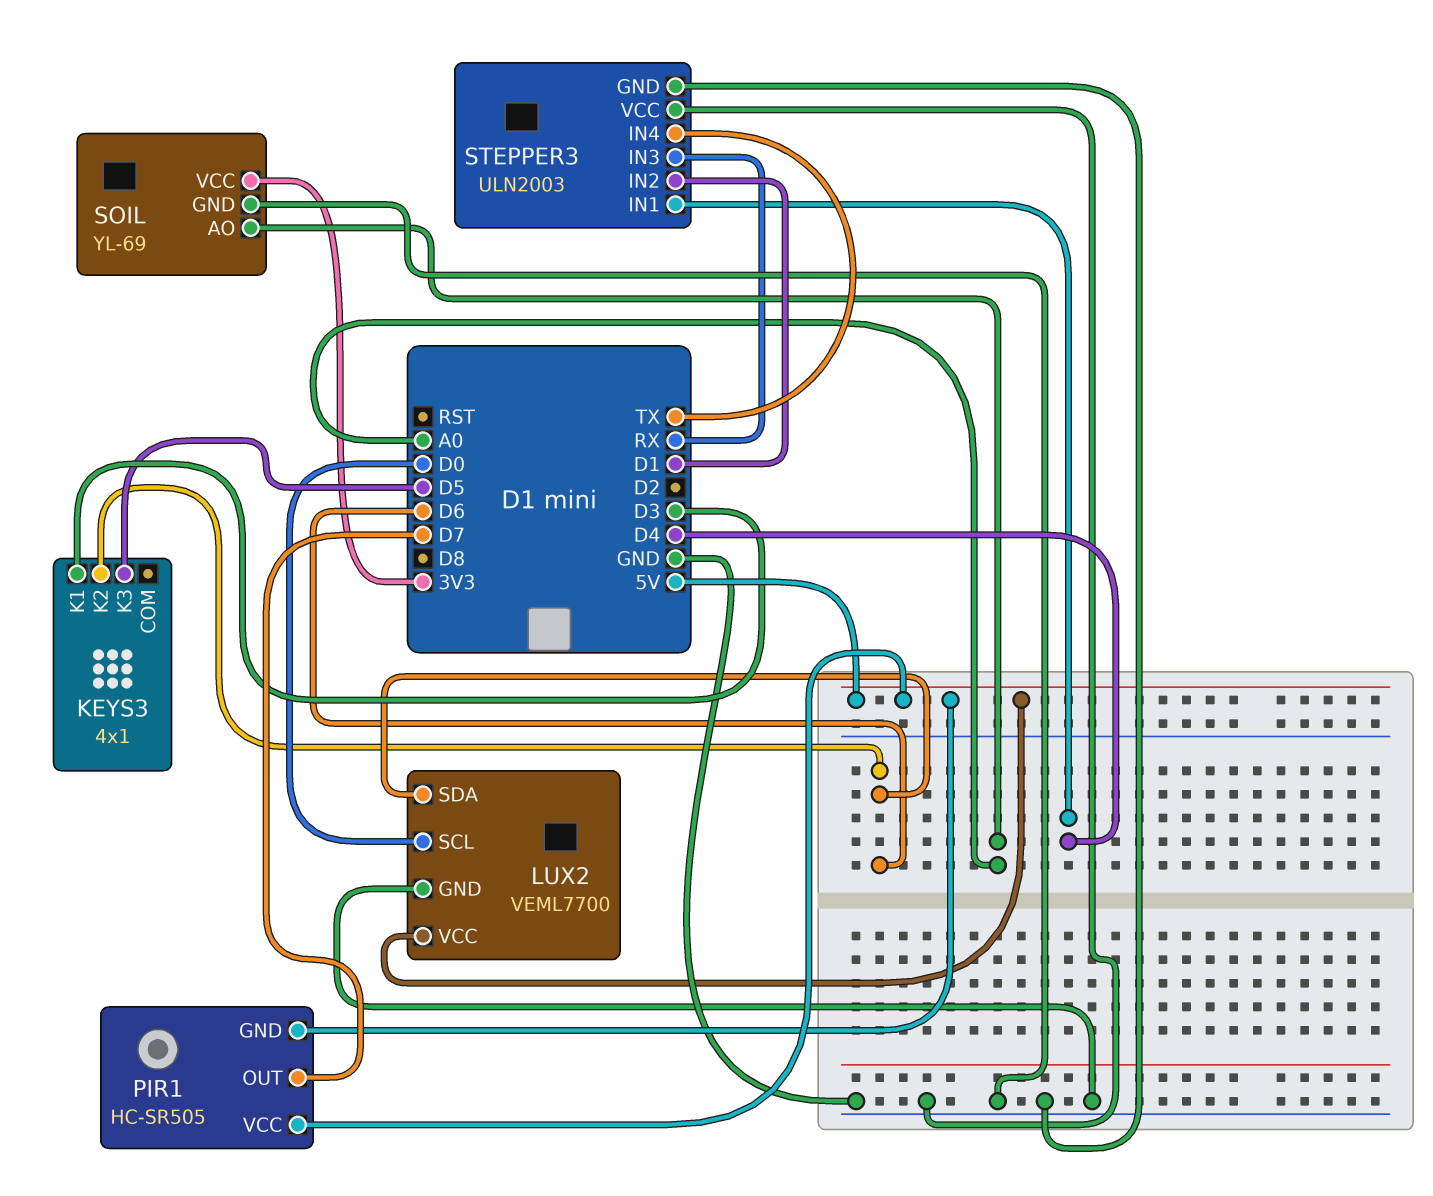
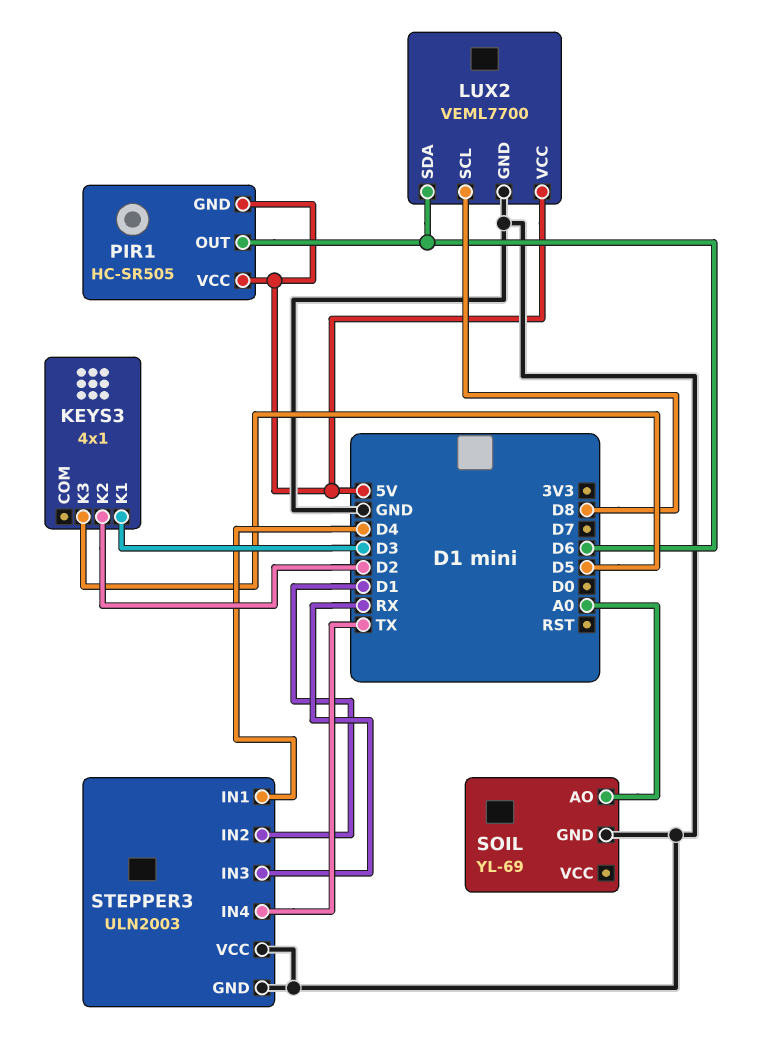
KEYS3 pin K2: D6 -> D2
LUX2 pin SCL: D0 -> D8
PIR1 pin OUT: D7 -> D6
SOIL pin VCC: 3V3 -> none

